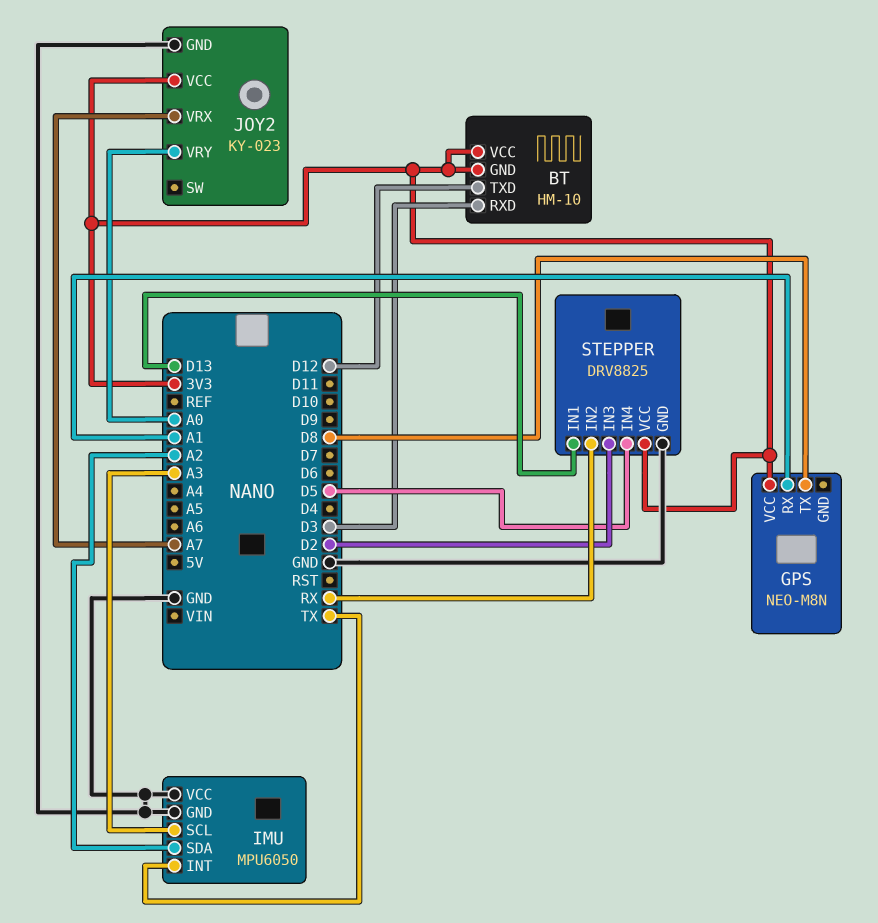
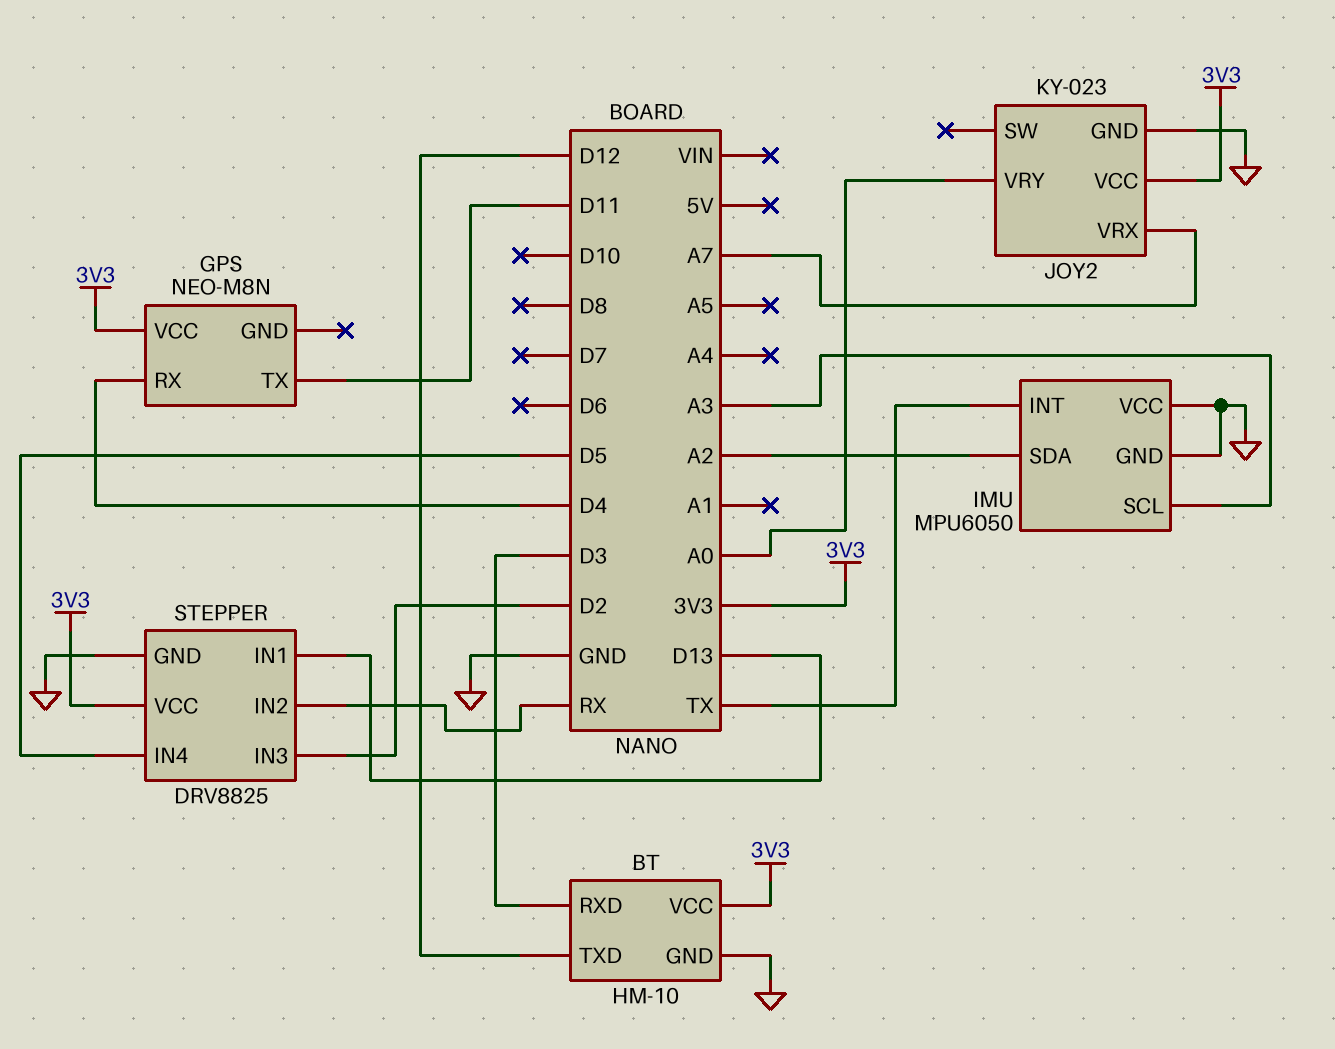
BT pin GND: 3V3 -> GND
GPS pin RX: A1 -> D4
GPS pin TX: D8 -> D11

